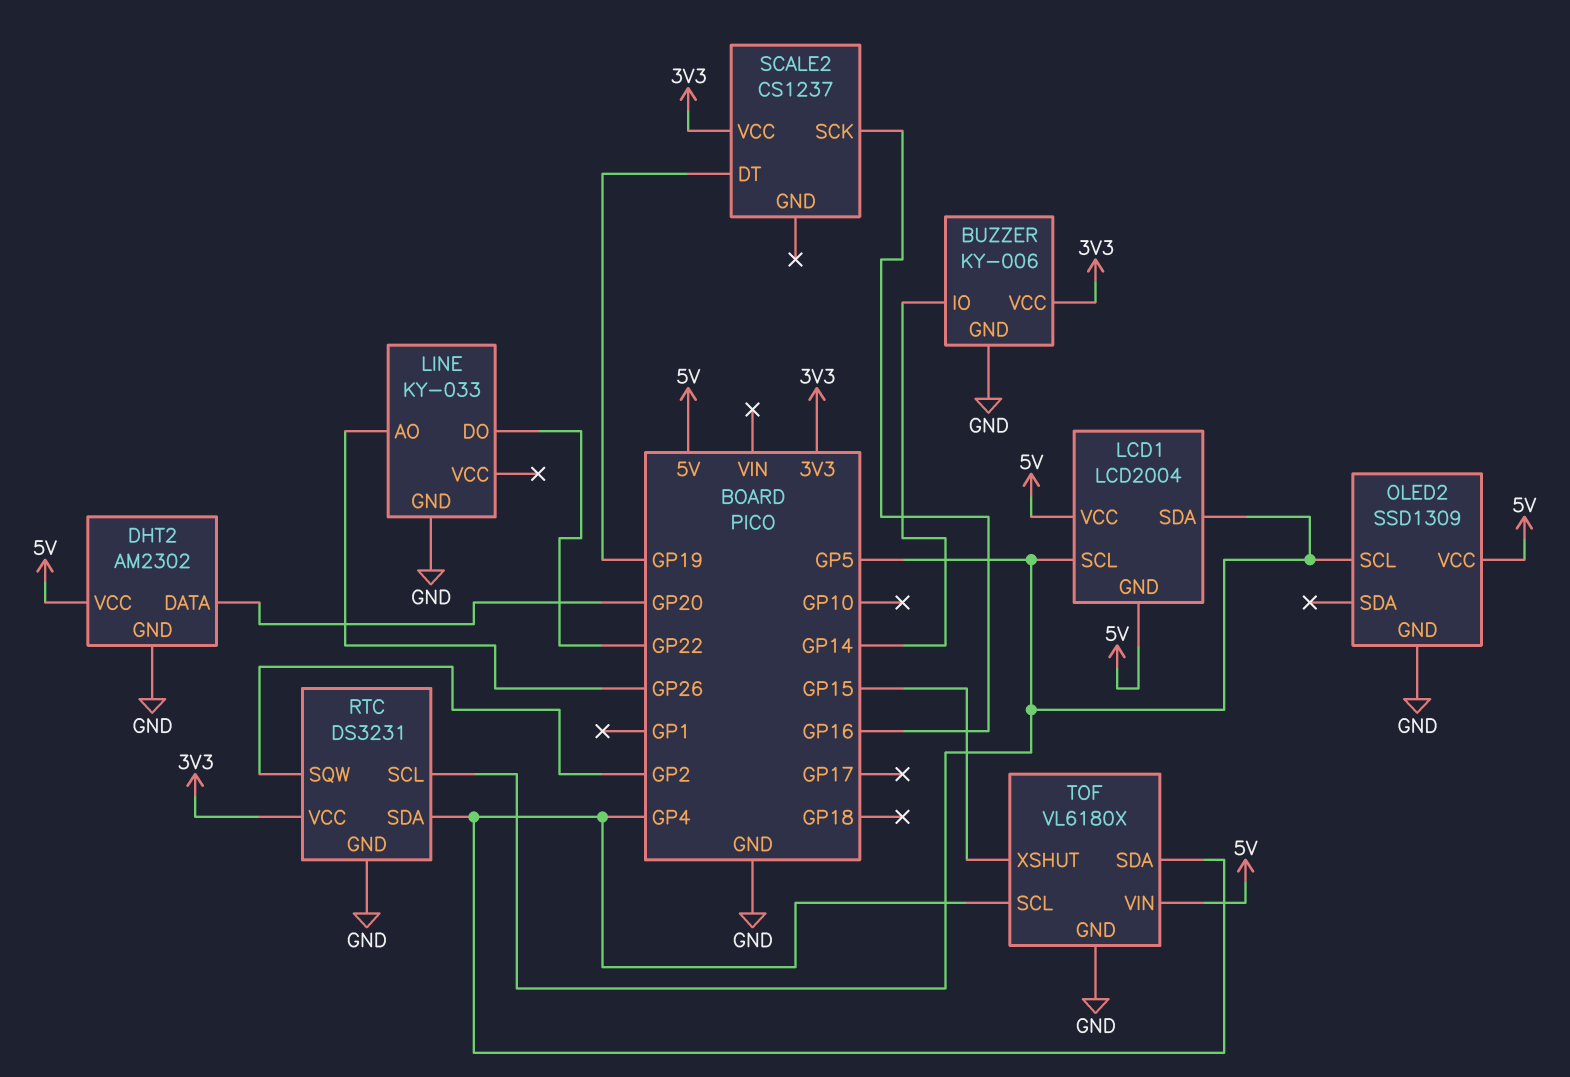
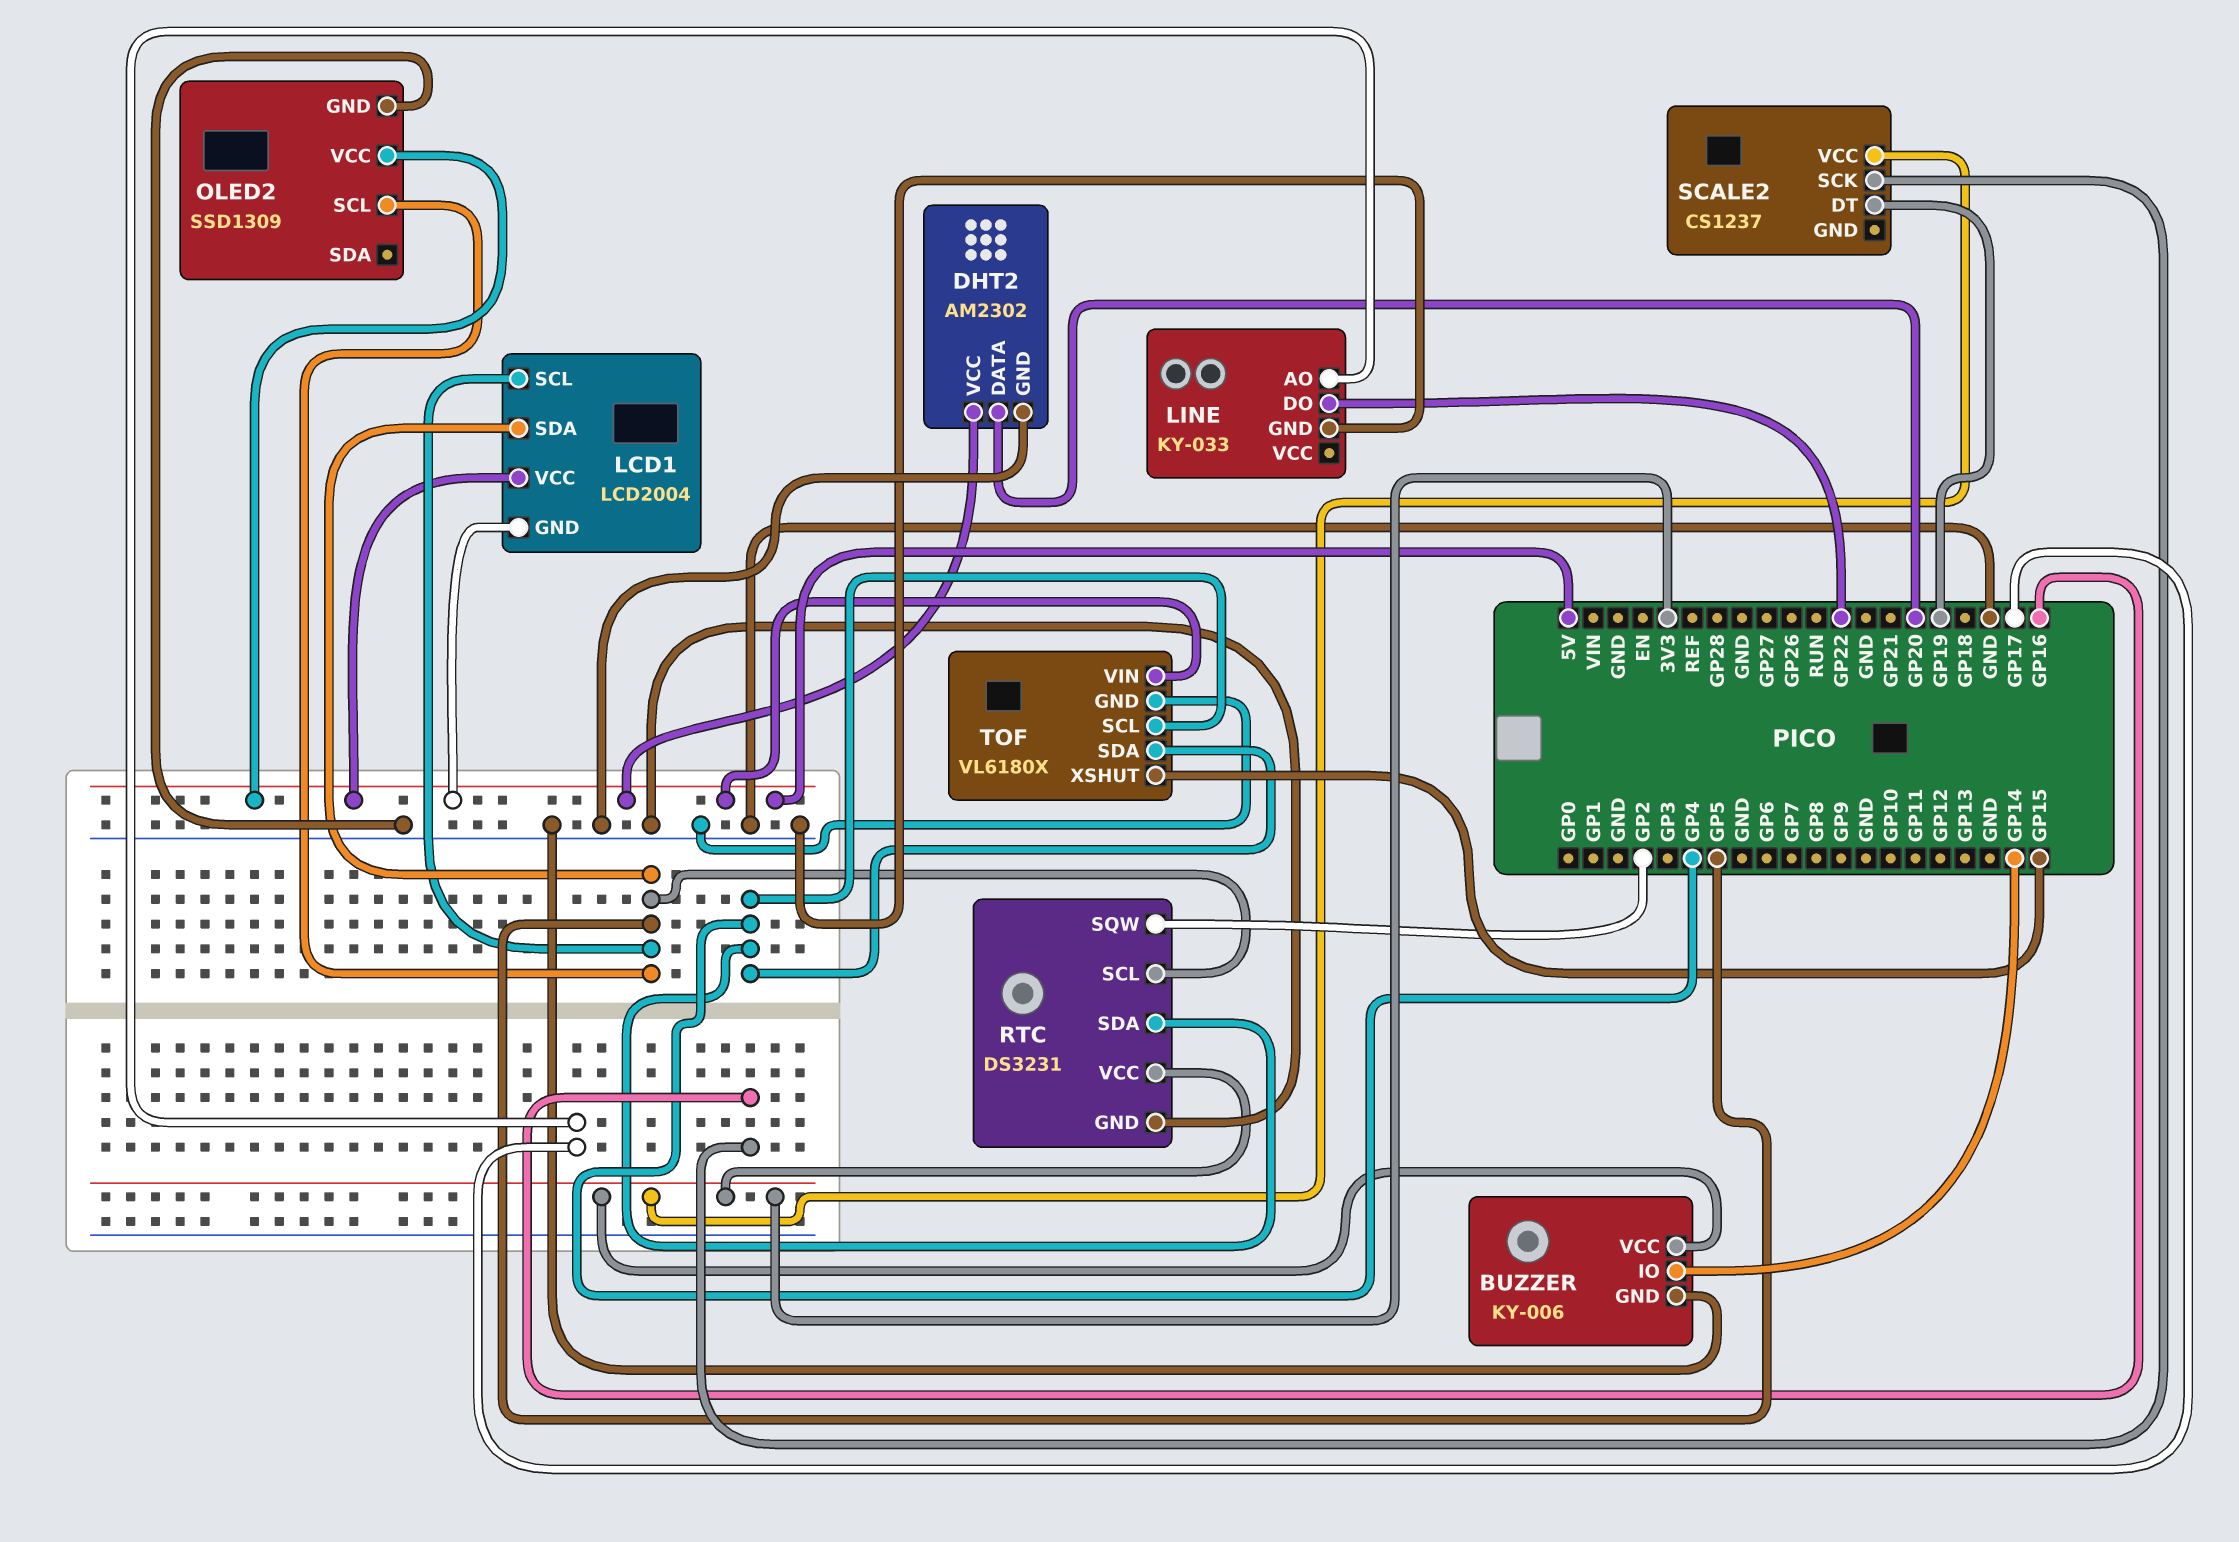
LINE pin AO: GP26 -> GP17

